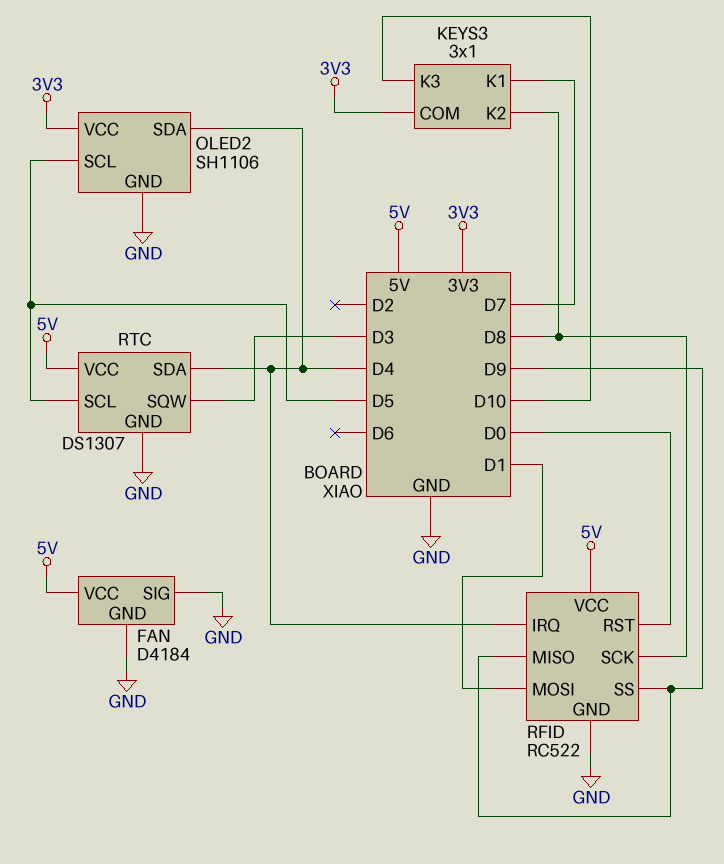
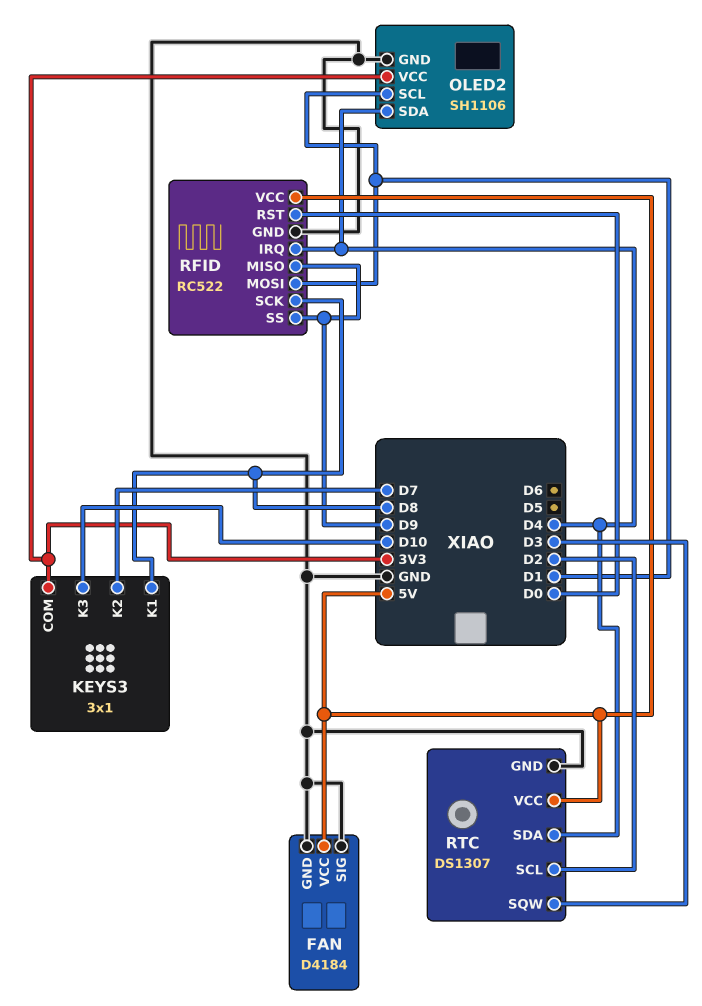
KEYS3 pin K1: D7 -> D8
KEYS3 pin K2: D8 -> D7
OLED2 pin SCL: D5 -> D1
RTC pin SCL: D5 -> D2

